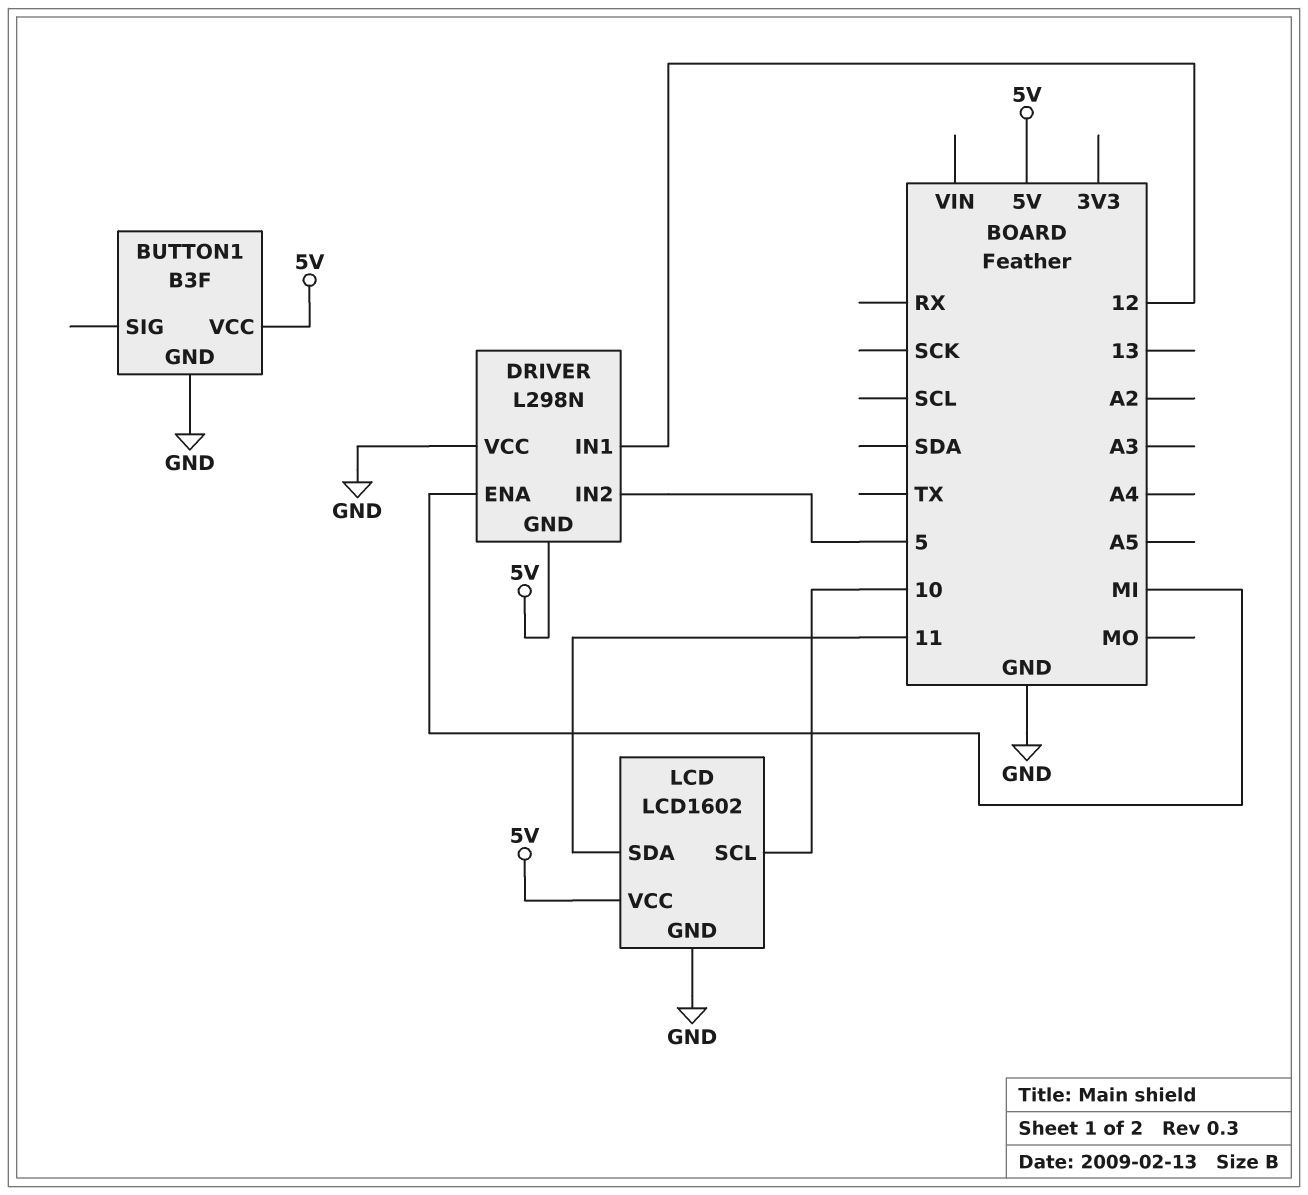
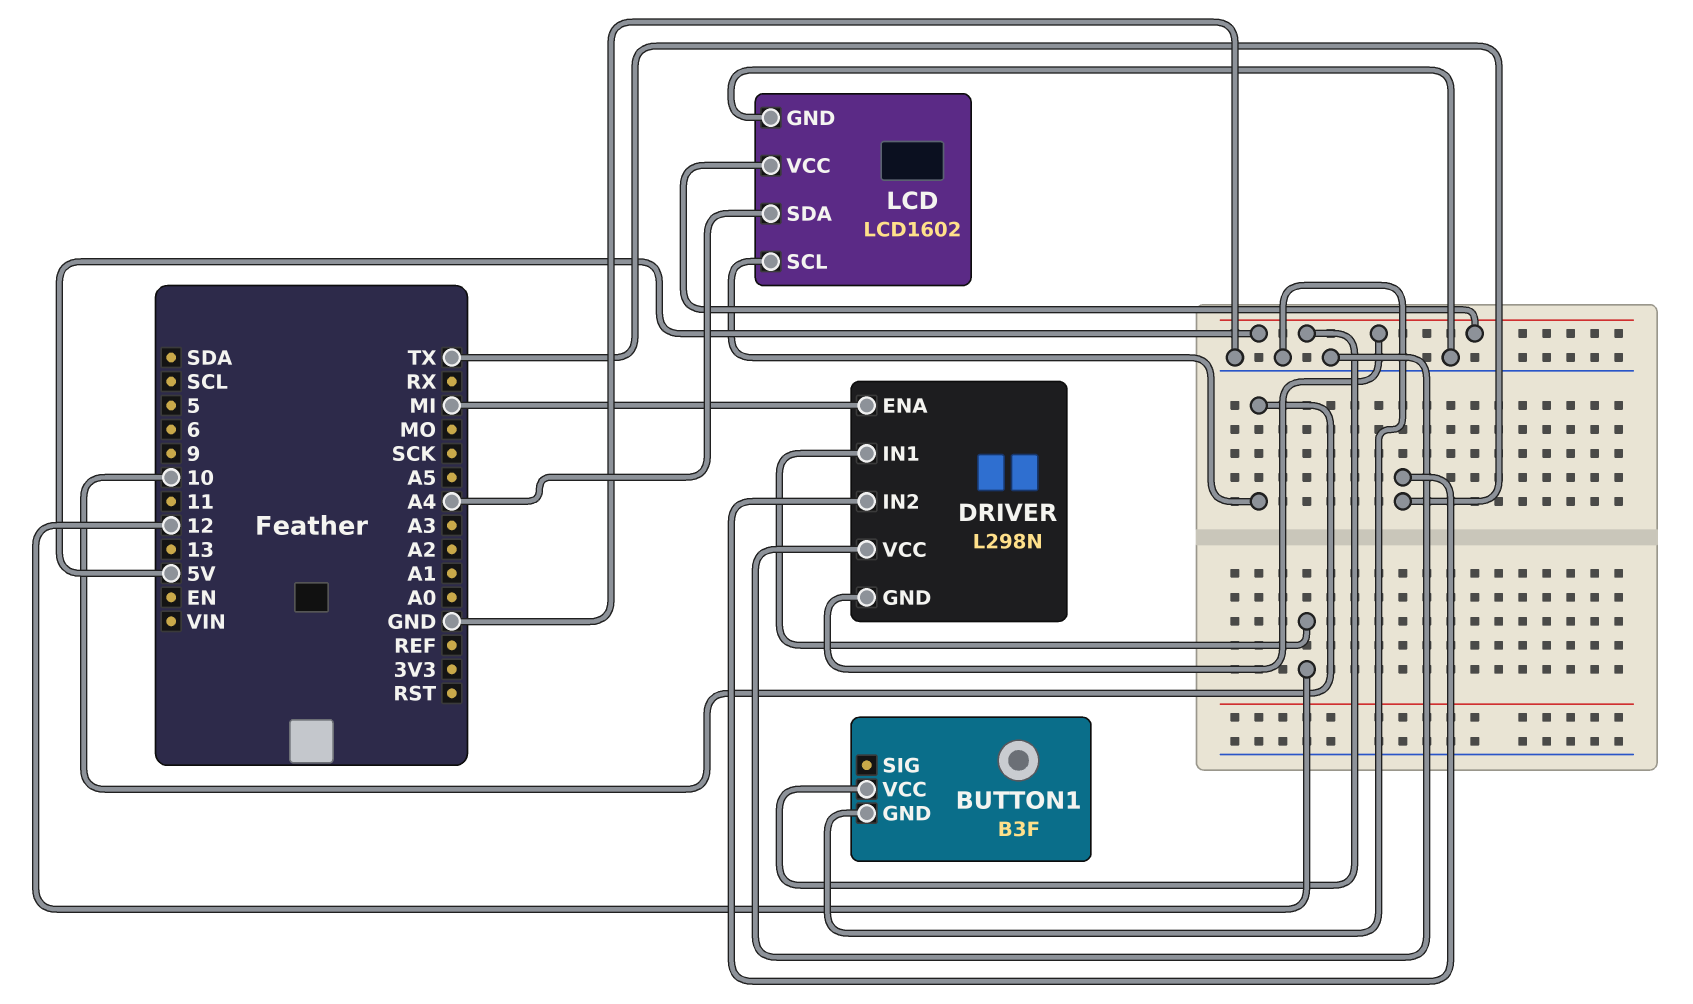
DRIVER pin IN2: 5 -> TX
LCD pin SDA: 11 -> A4

